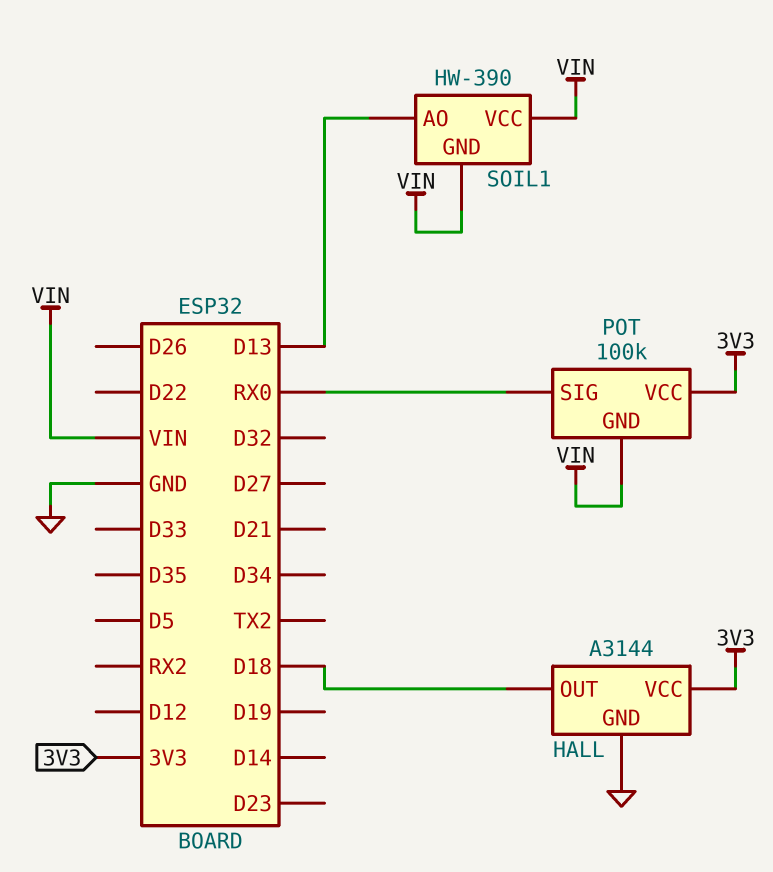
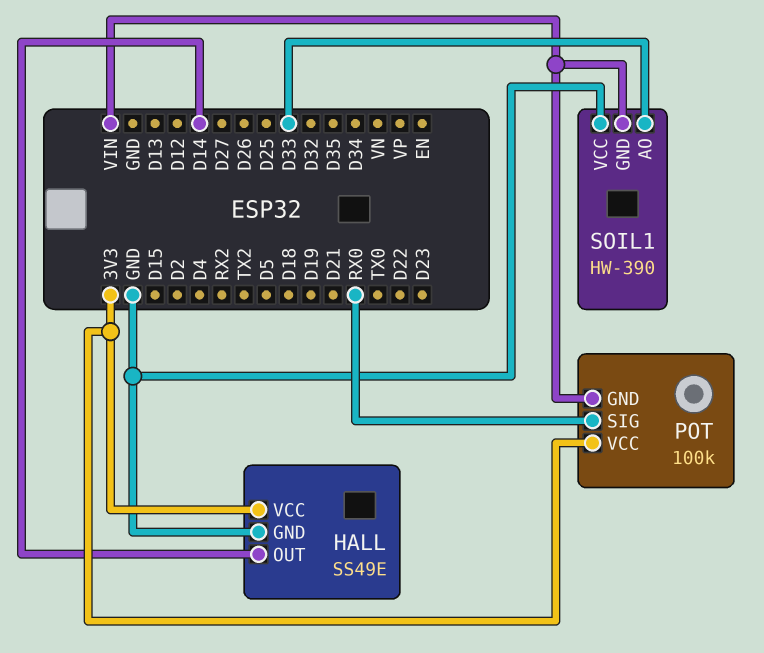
HALL: A3144 -> SS49E
HALL pin OUT: D18 -> D14
SOIL1 pin AO: D13 -> D33
SOIL1 pin VCC: VIN -> GND

